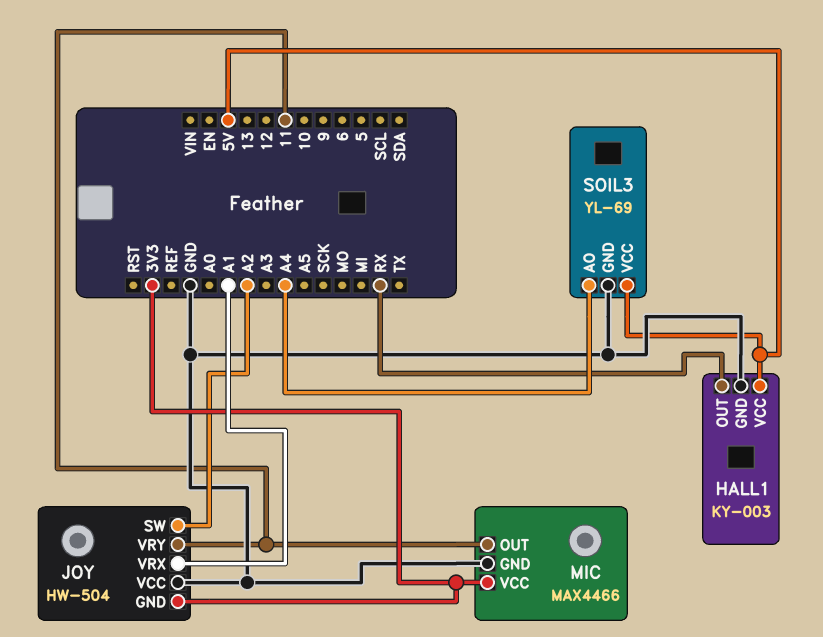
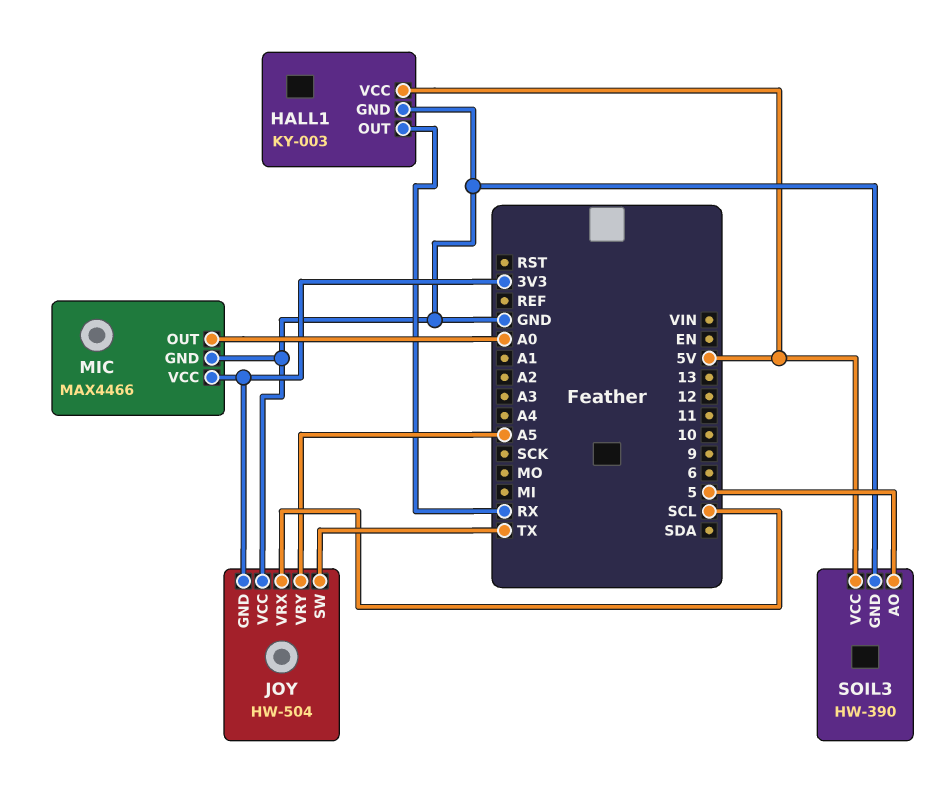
JOY pin SW: A2 -> TX
JOY pin VRX: A1 -> SCL
JOY pin VRY: 11 -> A5
MIC pin OUT: 11 -> A0
SOIL3: YL-69 -> HW-390
SOIL3 pin AO: A4 -> 5

